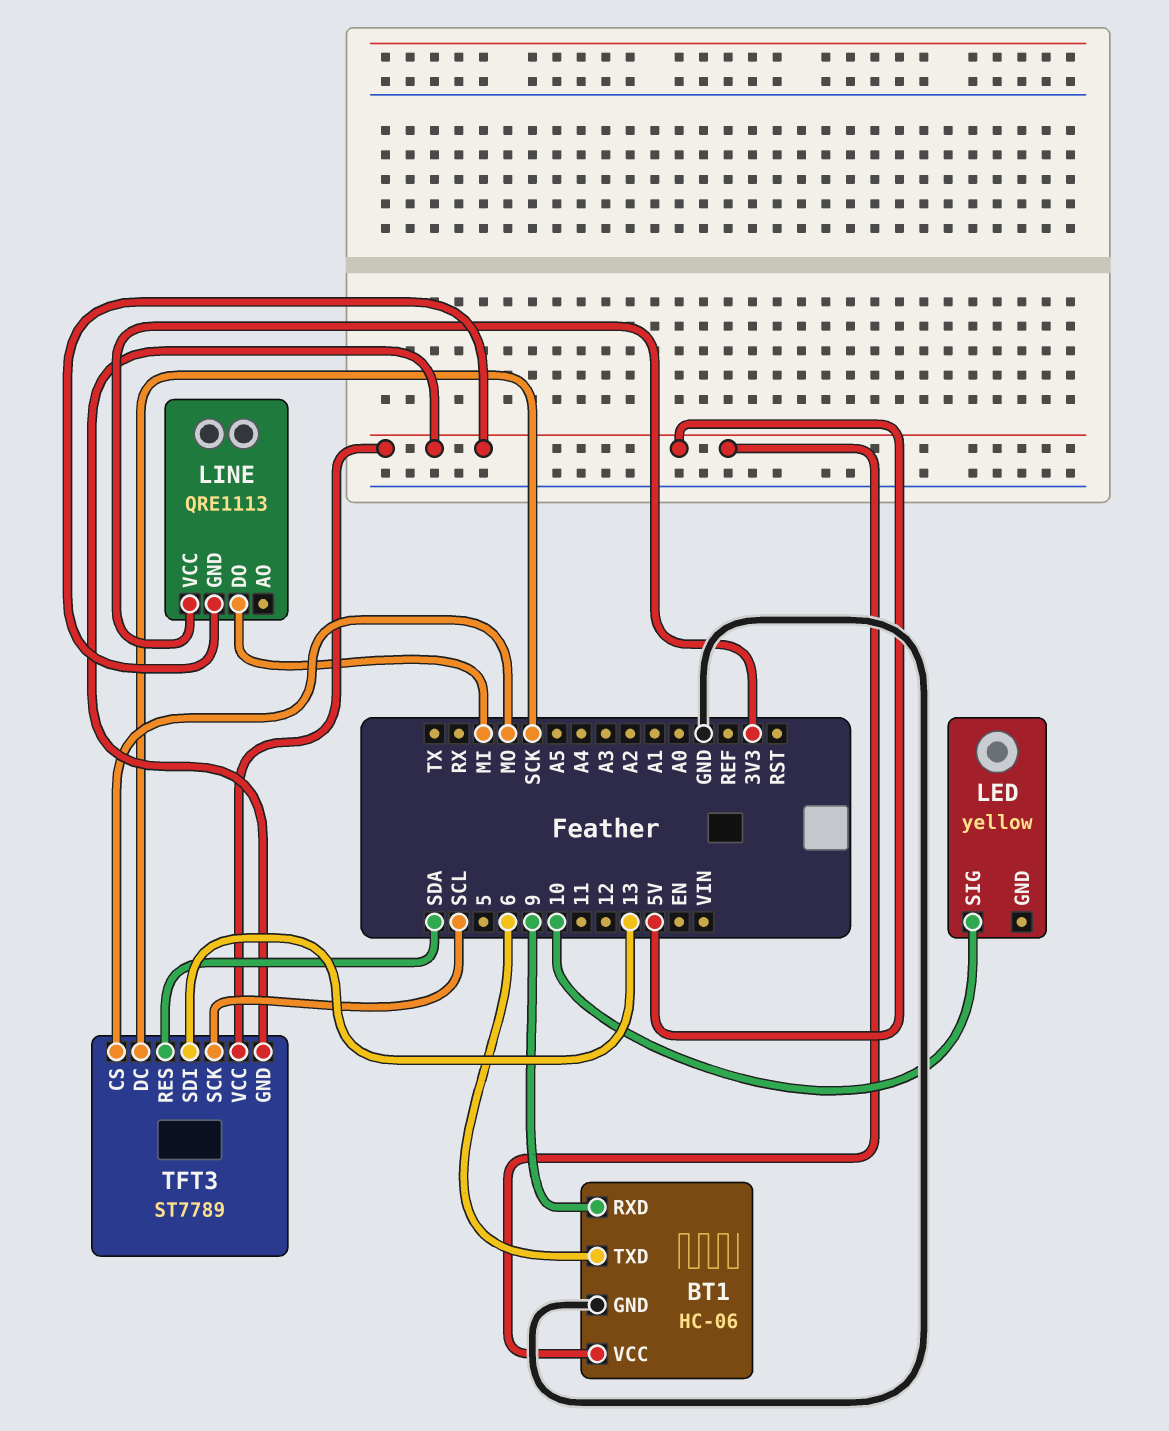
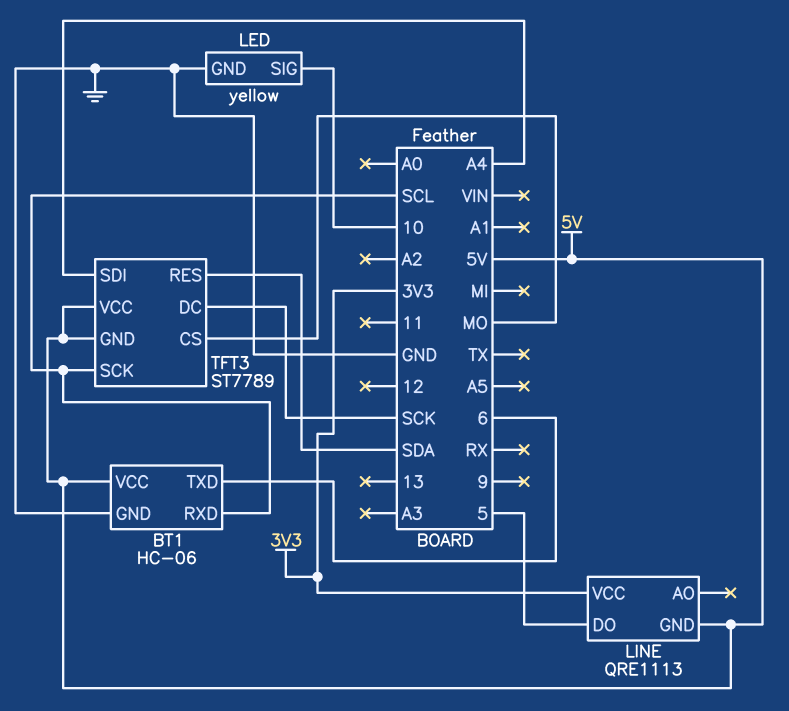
BT1 pin RXD: 9 -> SCL
LED pin GND: none -> GND
LINE pin DO: MI -> 5
TFT3 pin SDI: 13 -> A4

